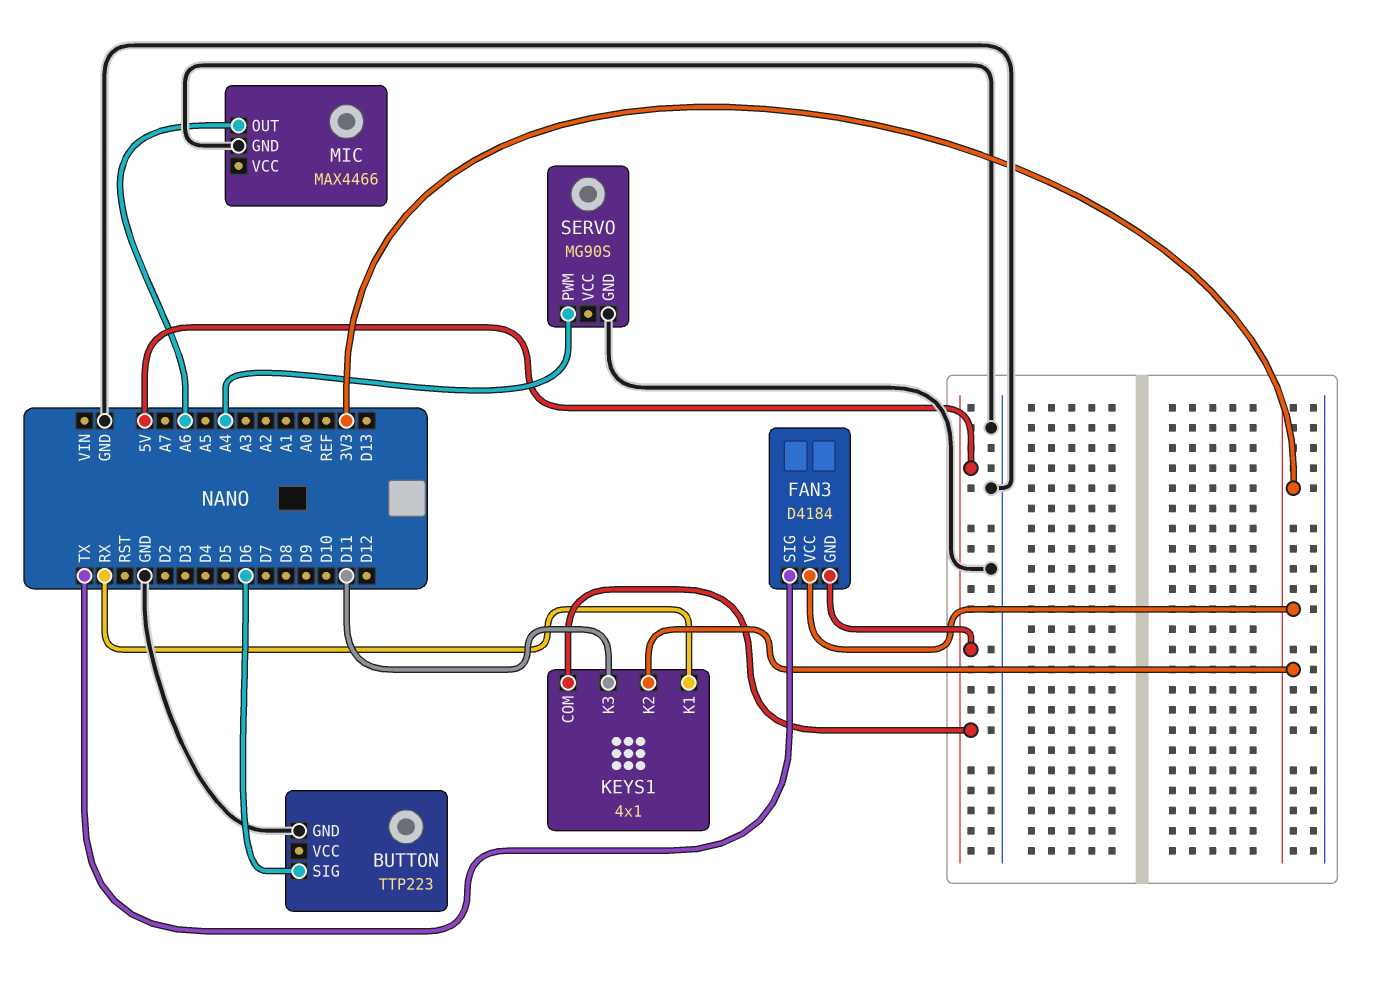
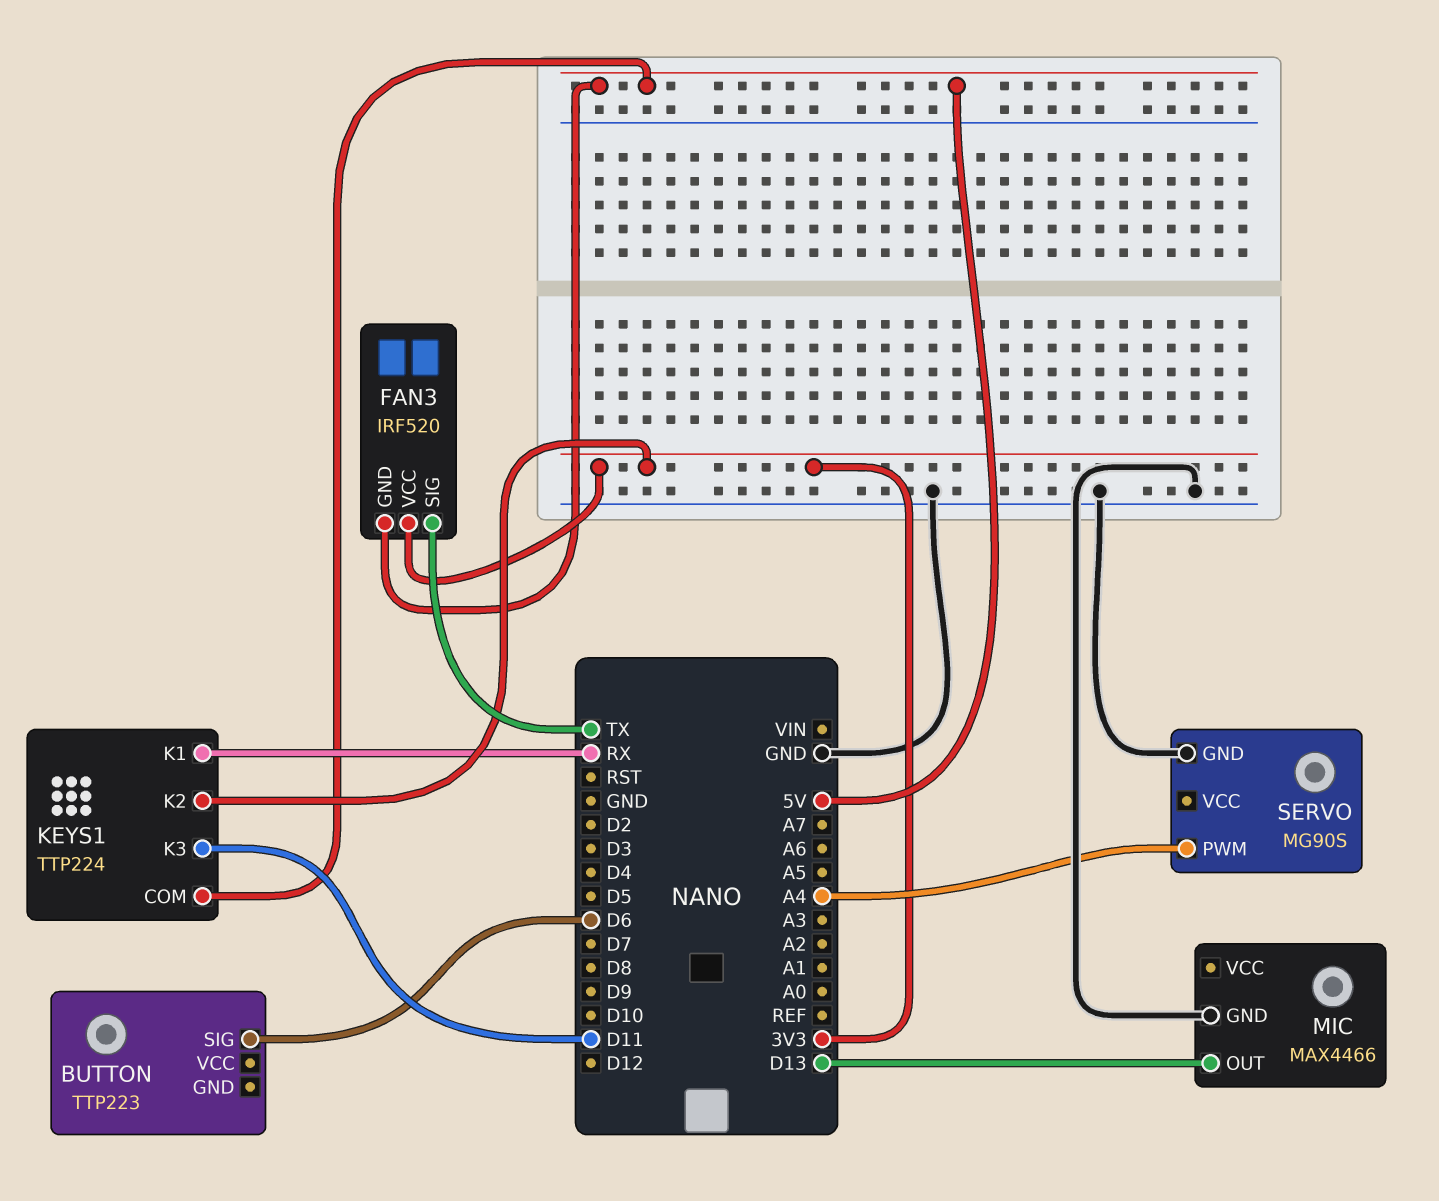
BUTTON pin GND: GND -> none
FAN3: D4184 -> IRF520
KEYS1: 4x1 -> TTP224
MIC pin OUT: A6 -> D13

